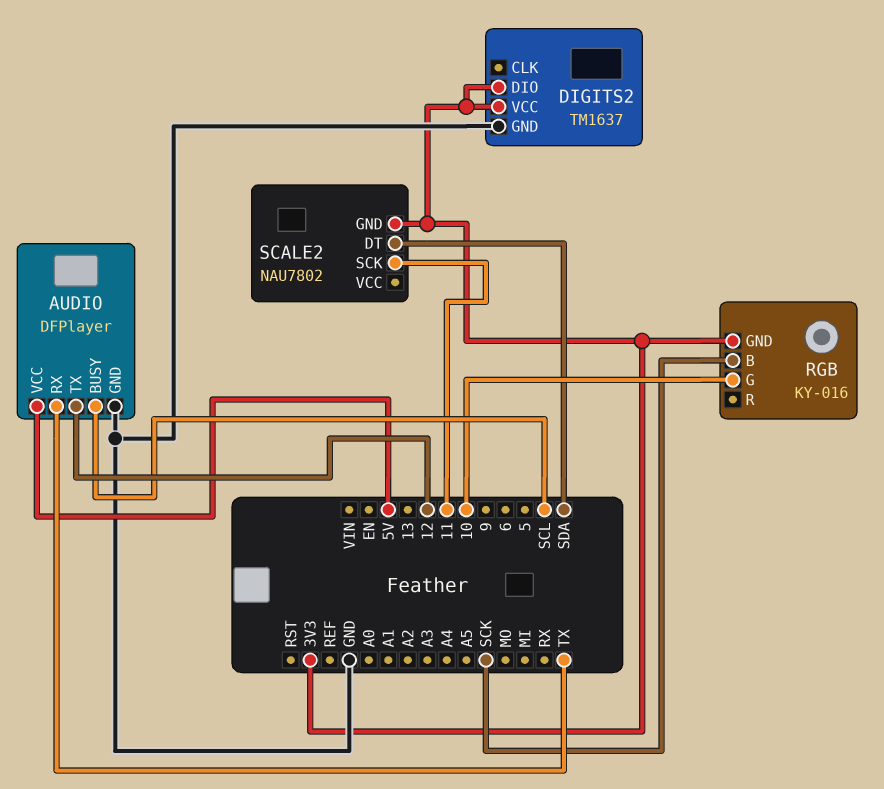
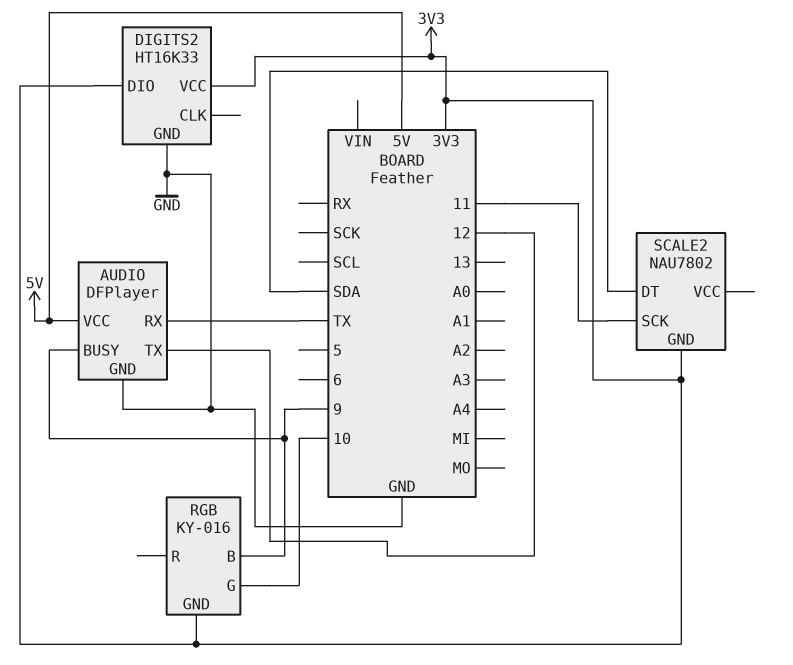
AUDIO pin BUSY: SCL -> 9
DIGITS2: TM1637 -> HT16K33
RGB pin B: SCK -> 9

